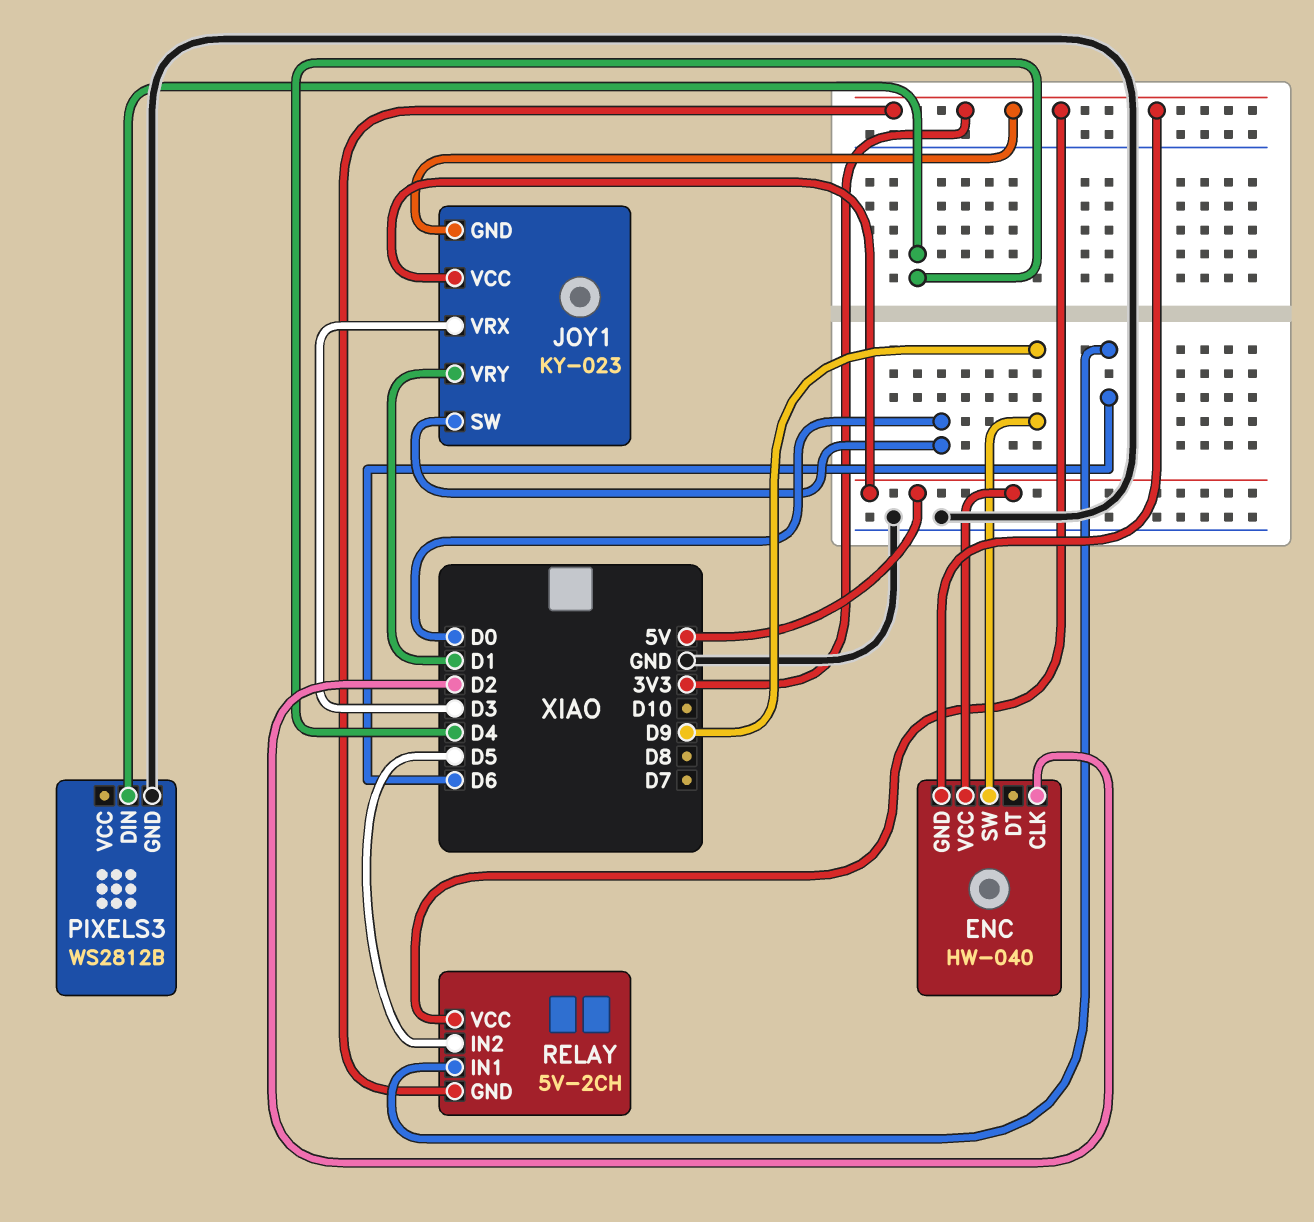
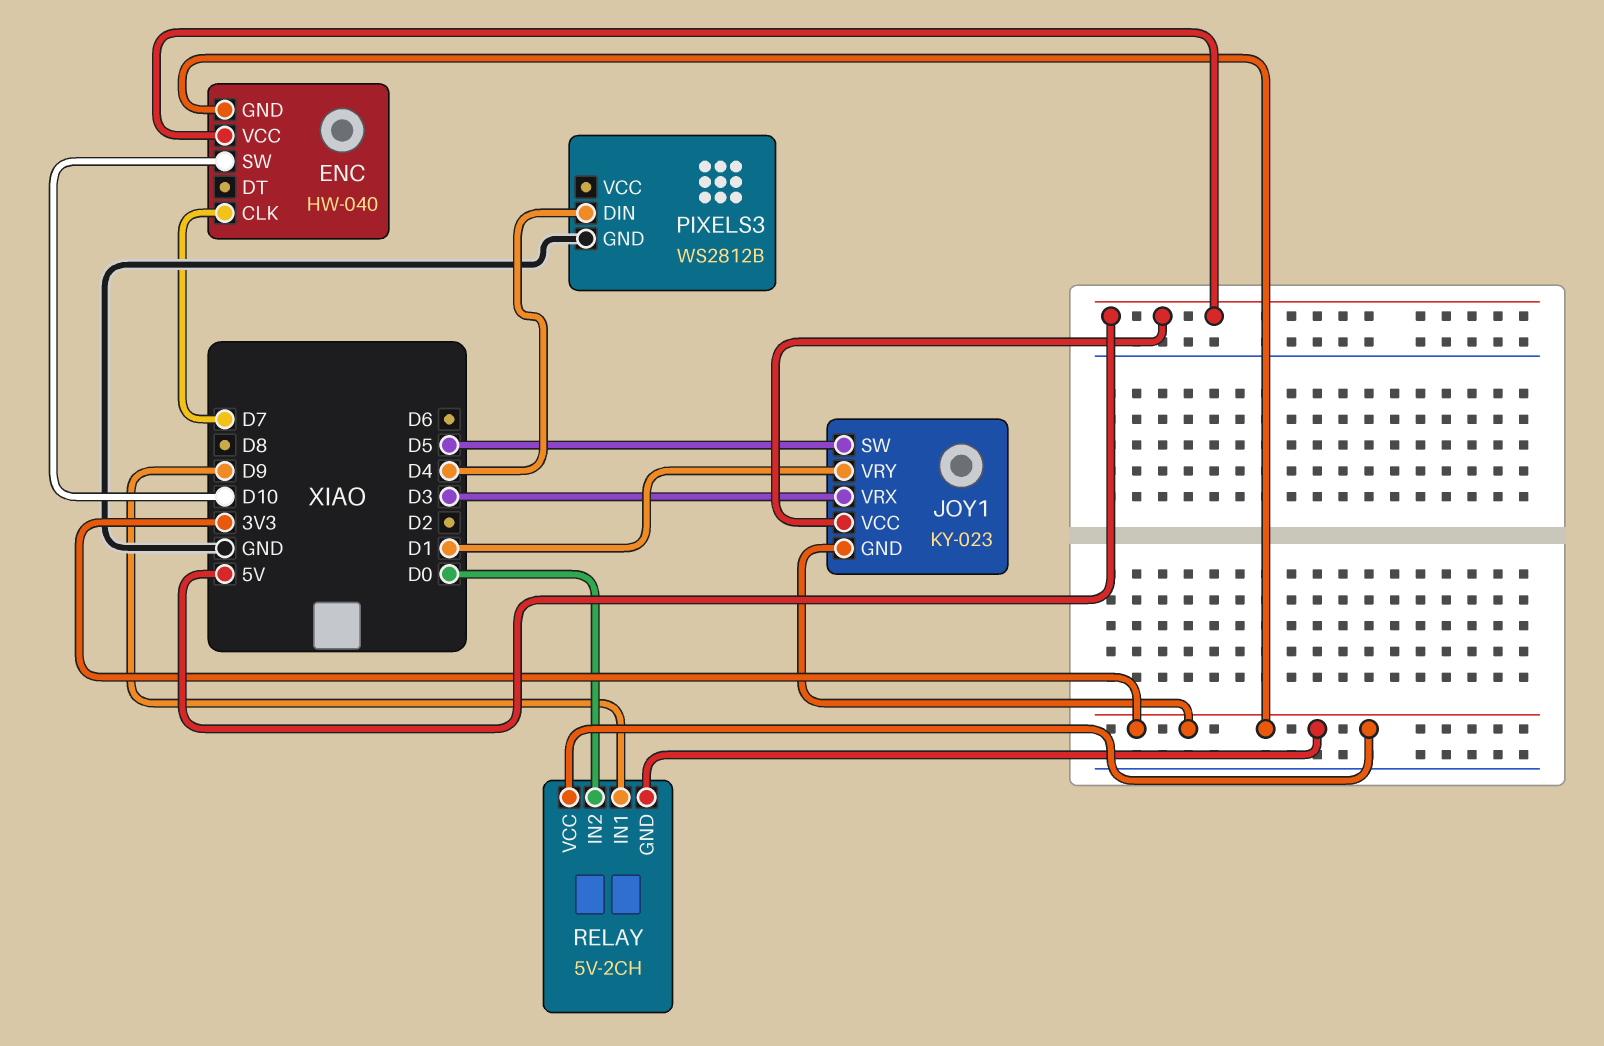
ENC pin CLK: D2 -> D7
ENC pin SW: D9 -> D10
JOY1 pin SW: D0 -> D5
RELAY pin IN1: D6 -> D9
RELAY pin IN2: D5 -> D0

